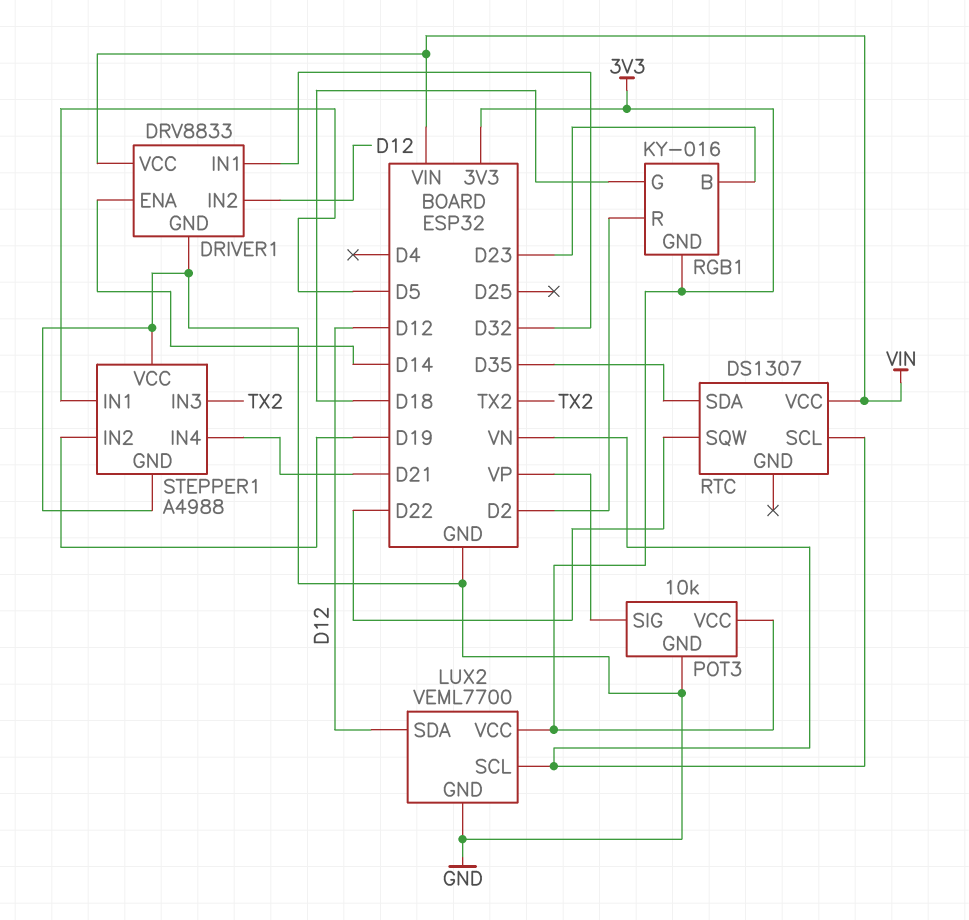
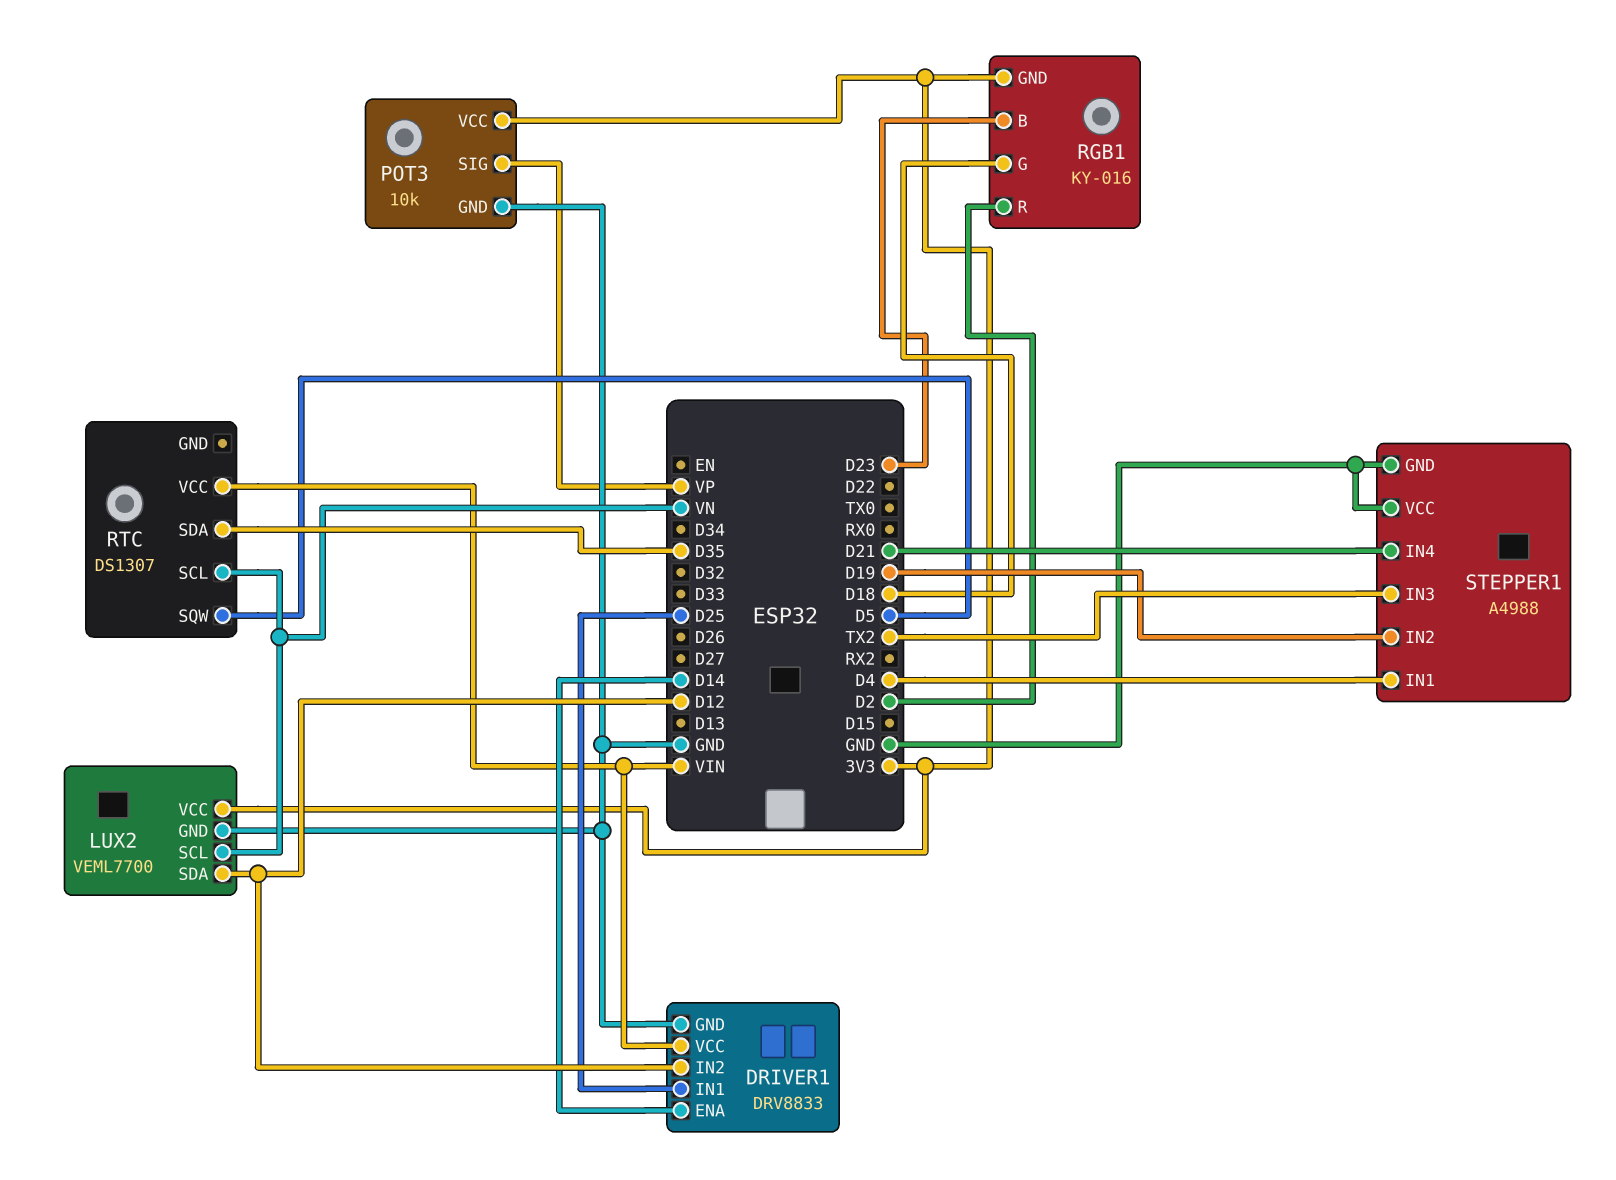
DRIVER1 pin IN1: D32 -> D25
RTC pin SQW: D22 -> D5
STEPPER1 pin IN1: D5 -> D4

